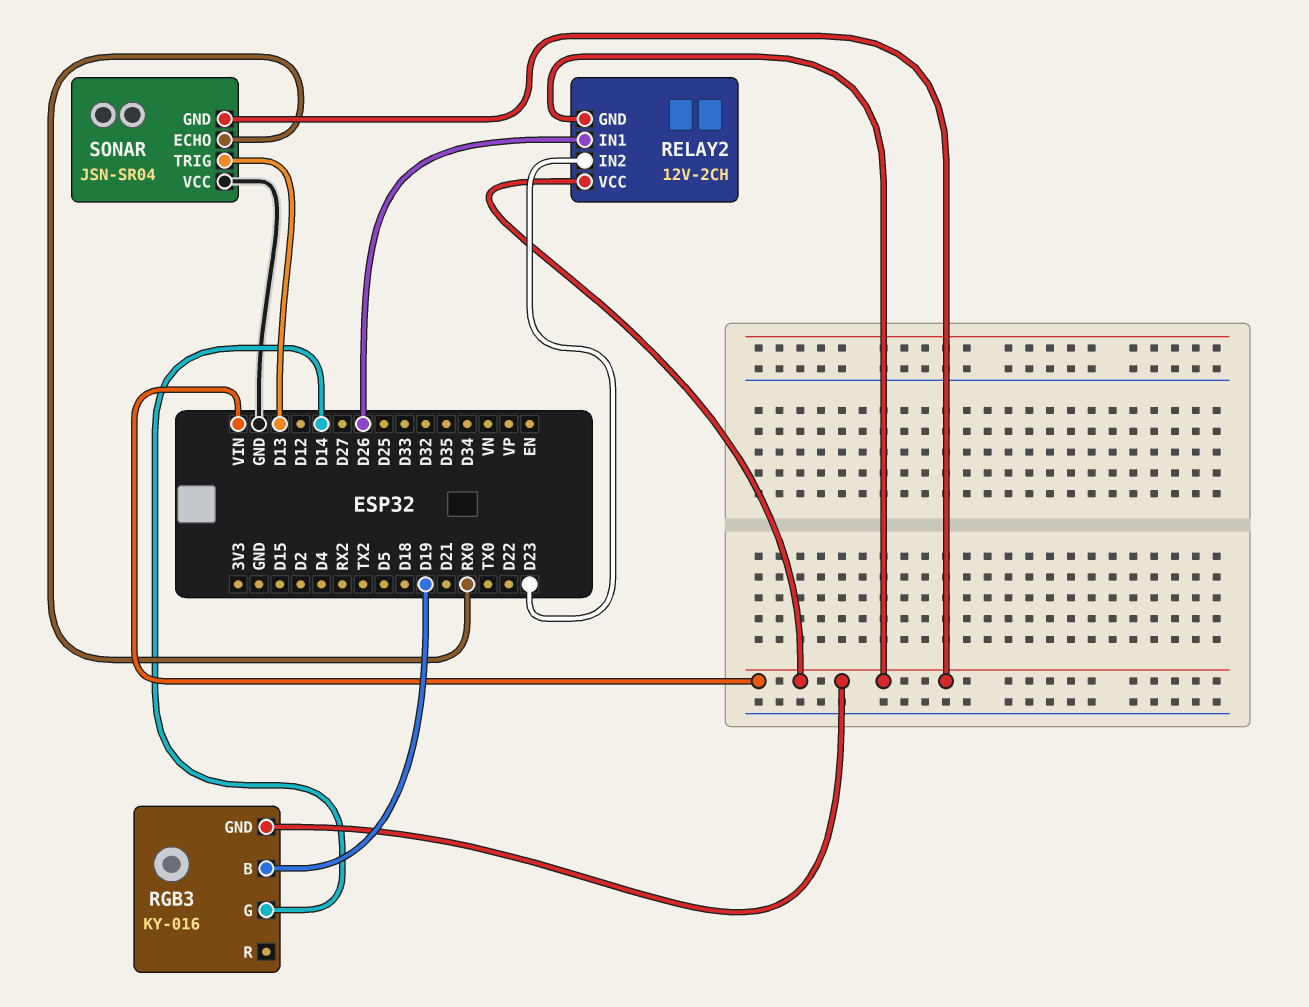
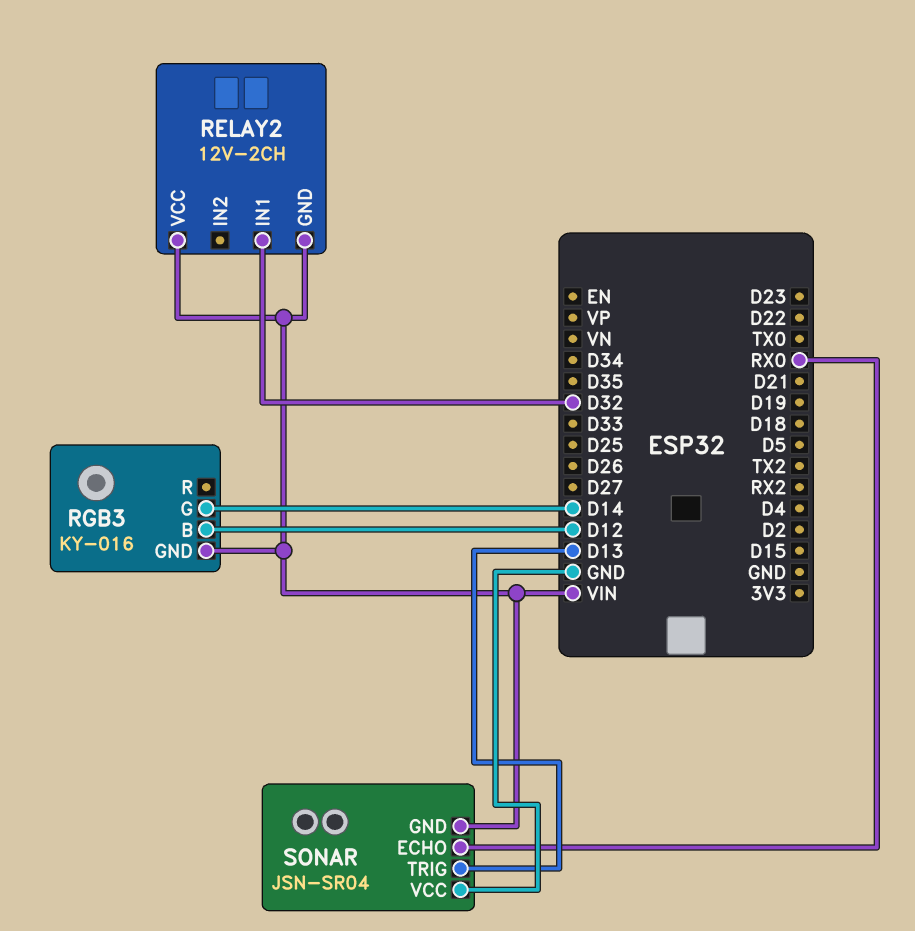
RELAY2 pin IN1: D26 -> D32
RELAY2 pin IN2: D23 -> none
RGB3 pin B: D19 -> D12

